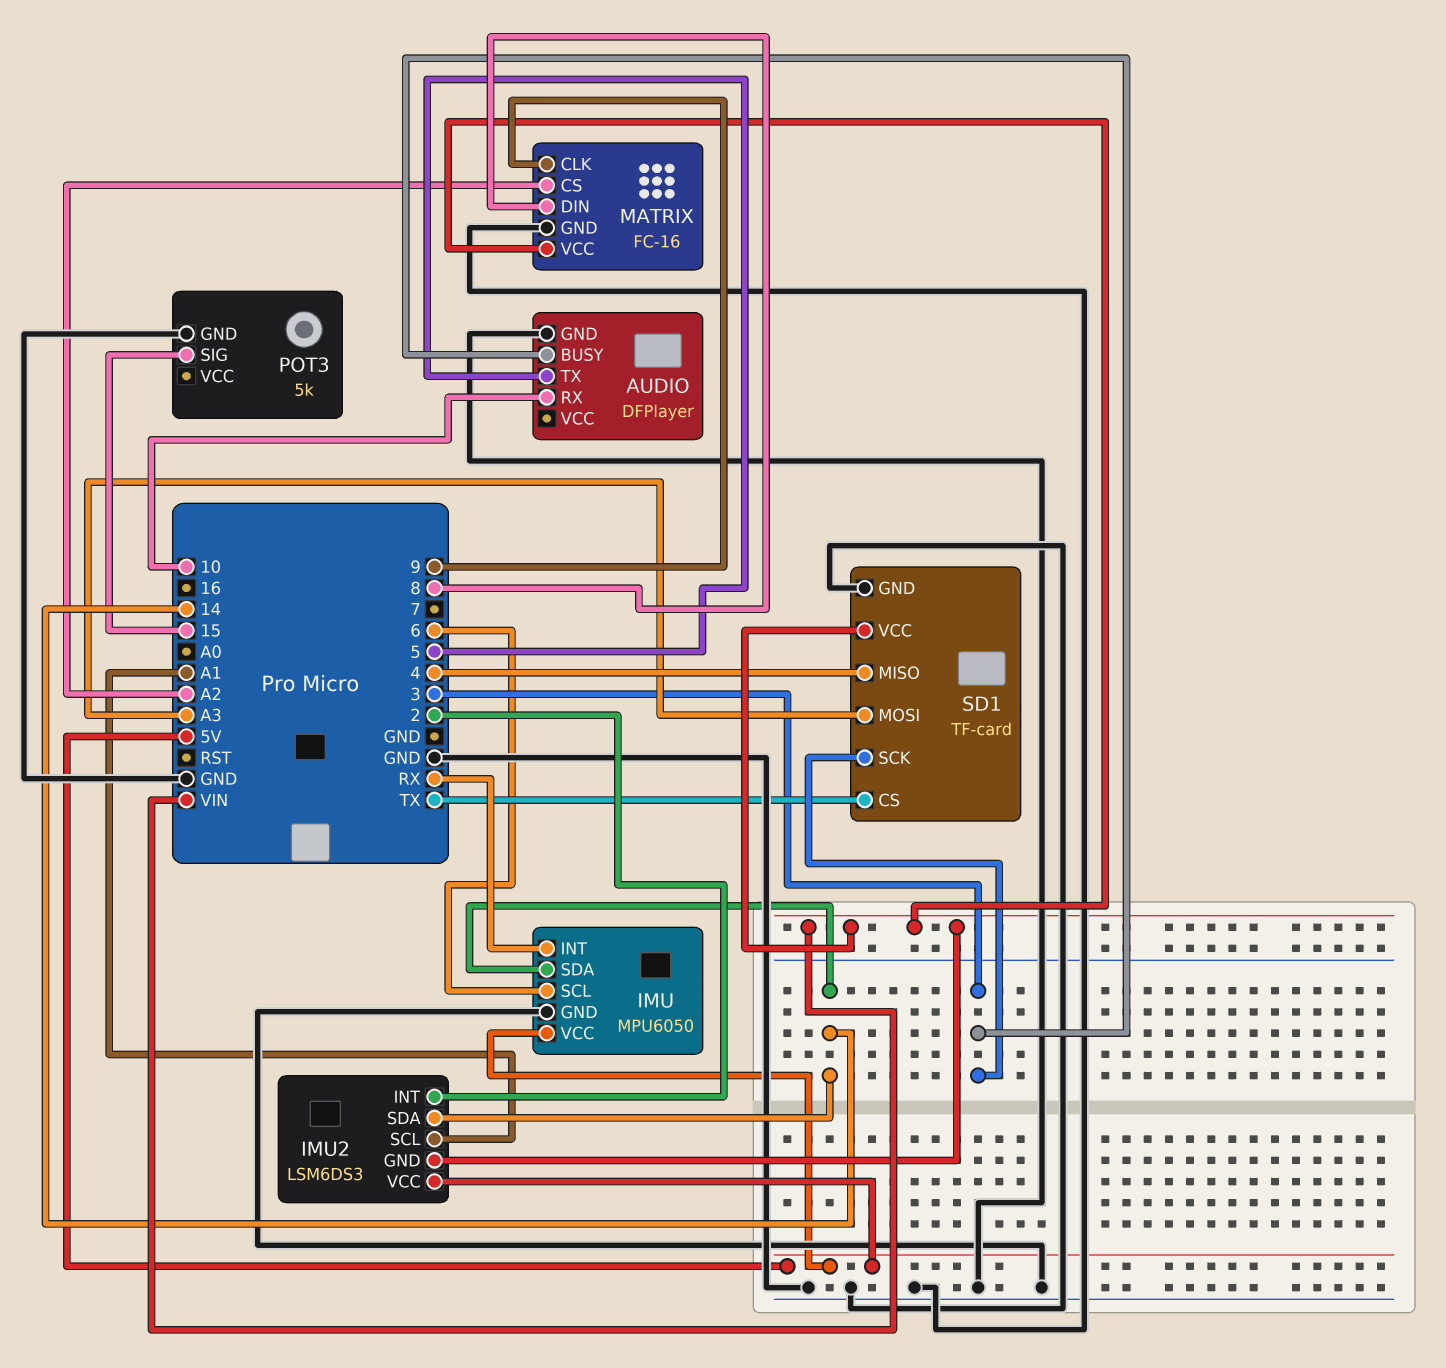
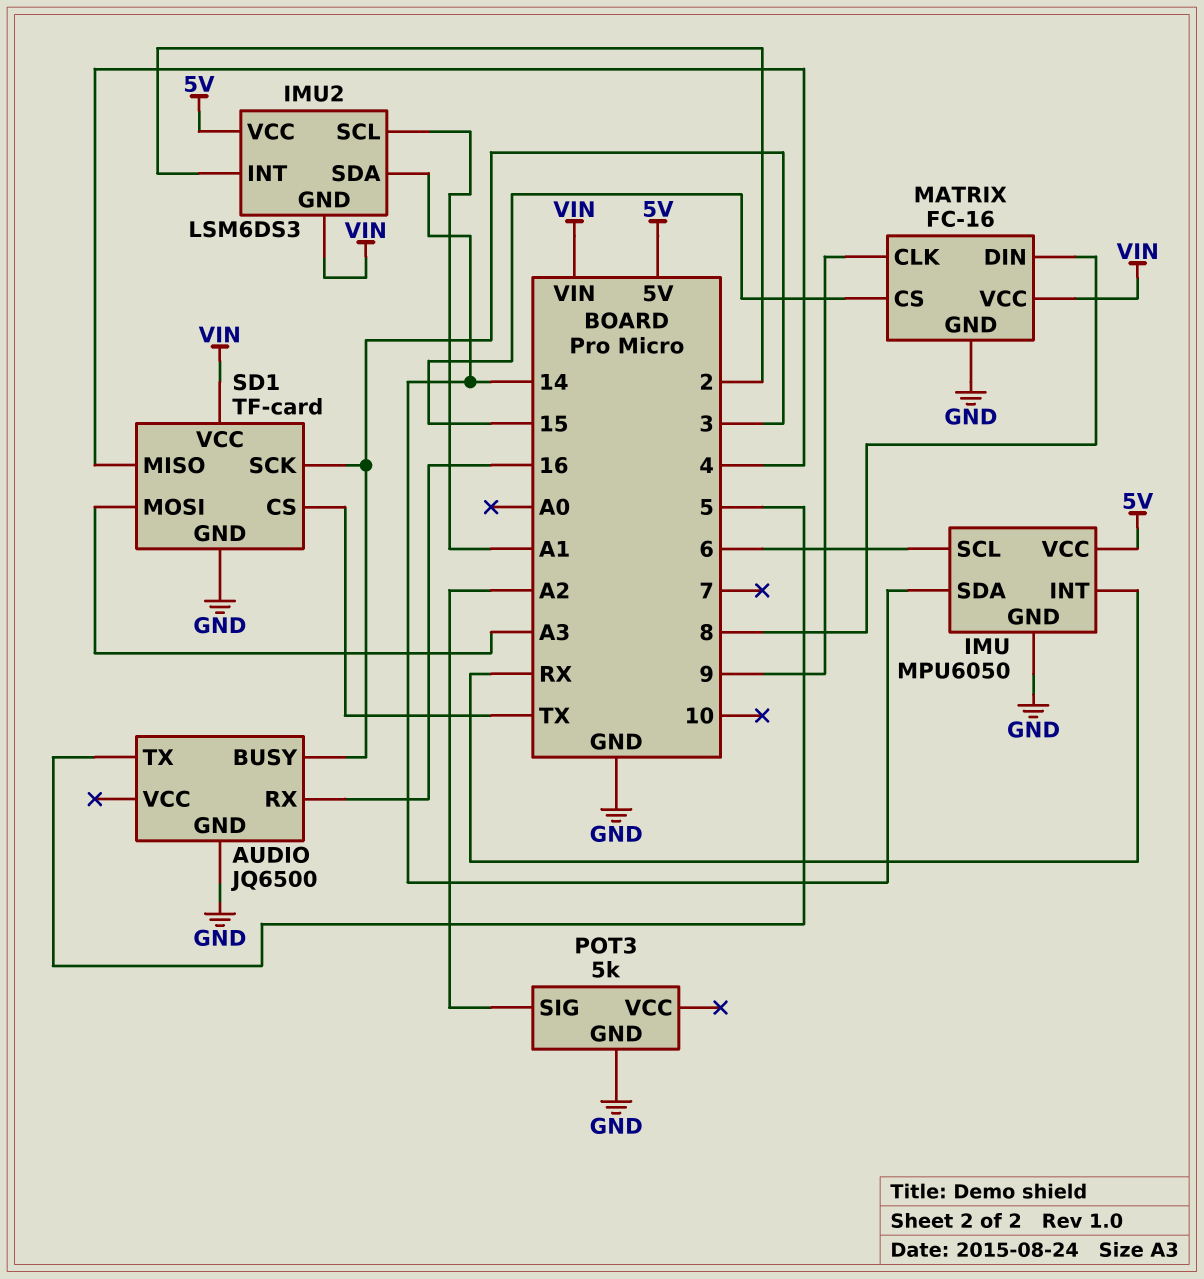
AUDIO: DFPlayer -> JQ6500
AUDIO pin RX: 10 -> 16
MATRIX pin CS: A2 -> 15
POT3 pin SIG: 15 -> A2

